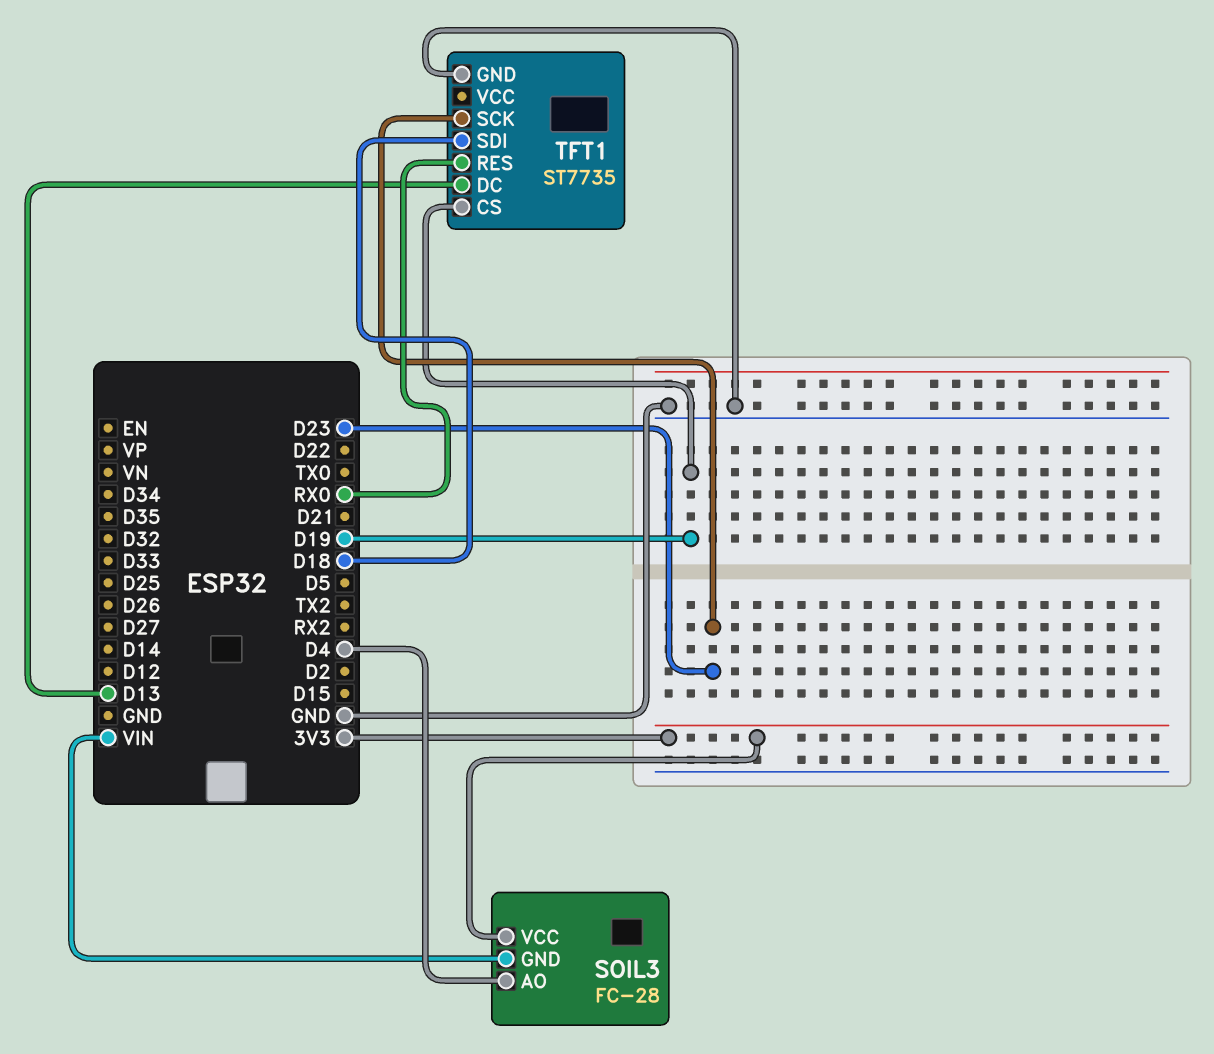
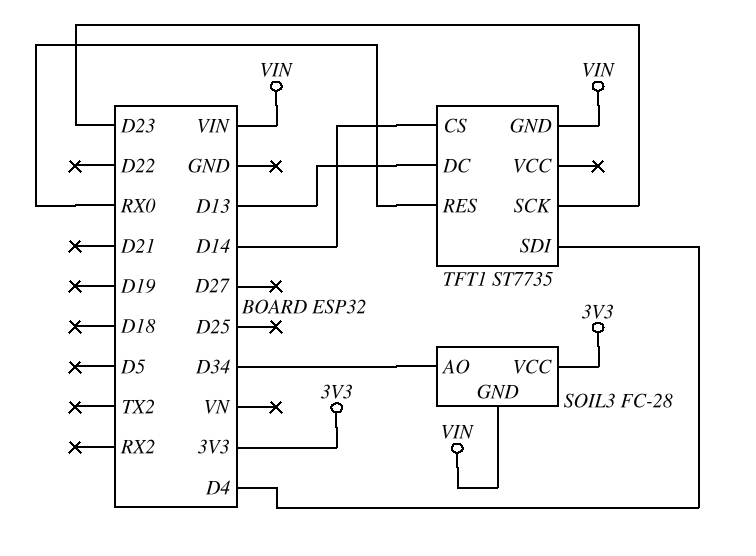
SOIL3 pin AO: D4 -> D34
TFT1 pin CS: D19 -> D14
TFT1 pin GND: GND -> VIN
TFT1 pin SDI: D18 -> D4

